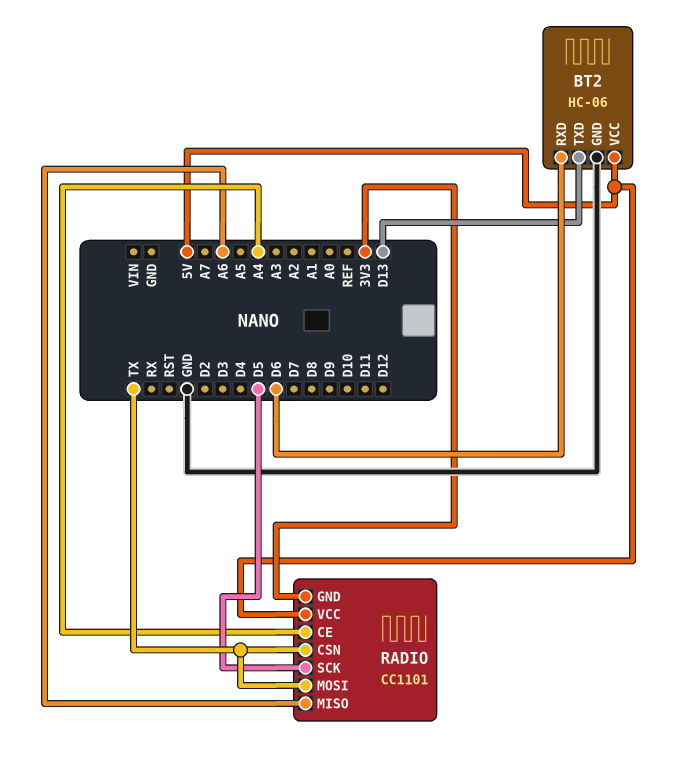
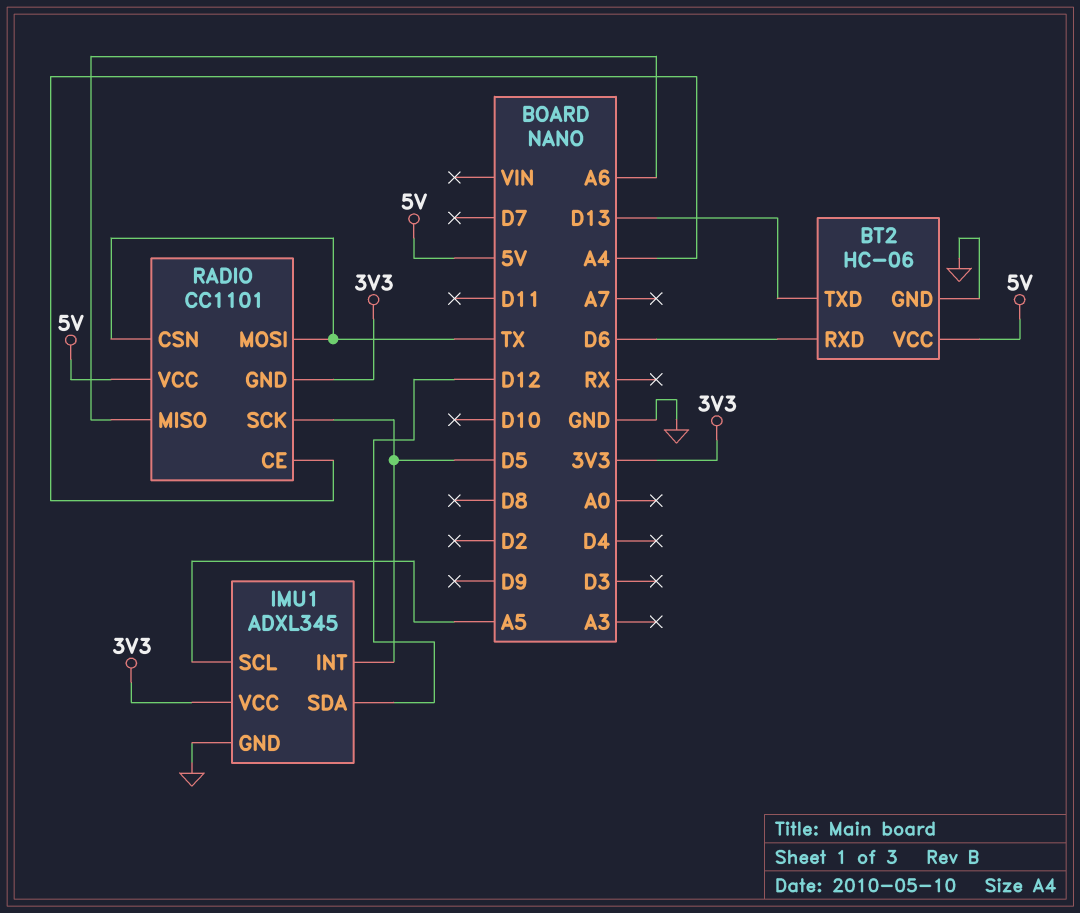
IMU1: none -> ADXL345
IMU1 pin GND: none -> GND
IMU1 pin INT: none -> D5
IMU1 pin SCL: none -> A5
IMU1 pin SDA: none -> D12
IMU1 pin VCC: none -> 3V3

